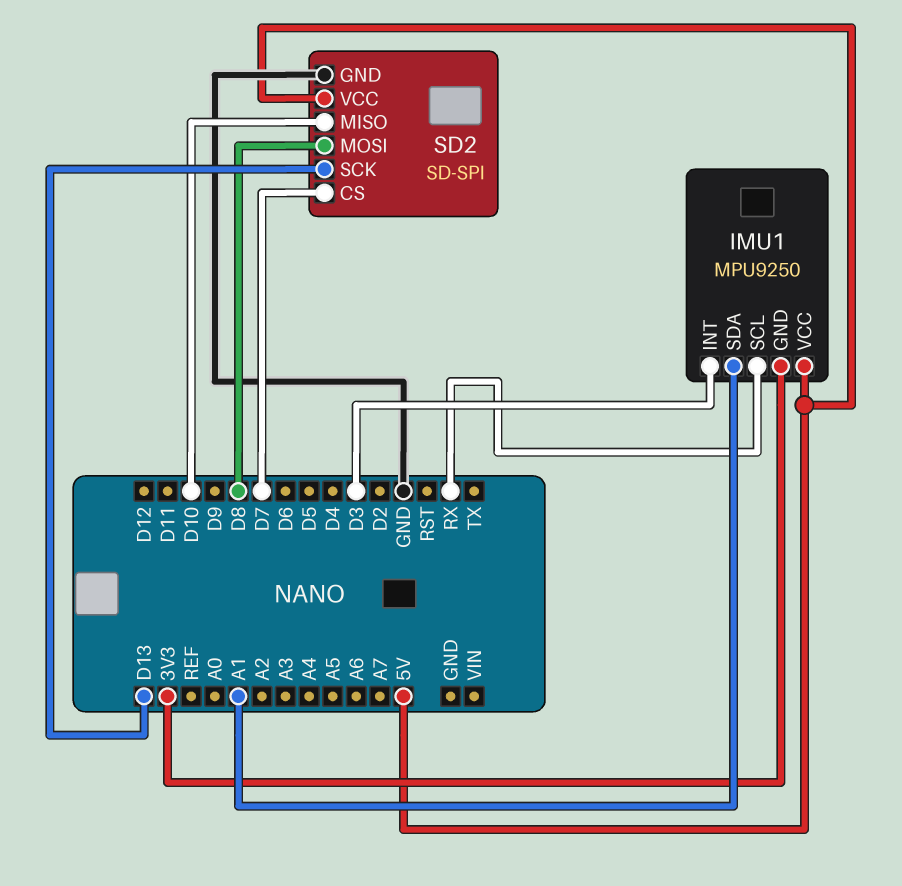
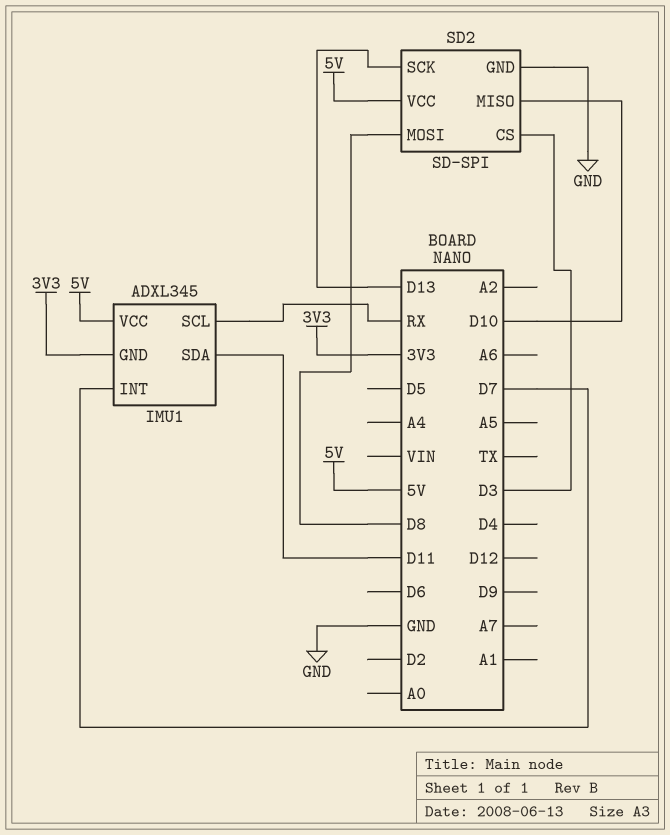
IMU1: MPU9250 -> ADXL345
IMU1 pin INT: D3 -> D7
IMU1 pin SDA: A1 -> D11
SD2 pin CS: D7 -> D3

